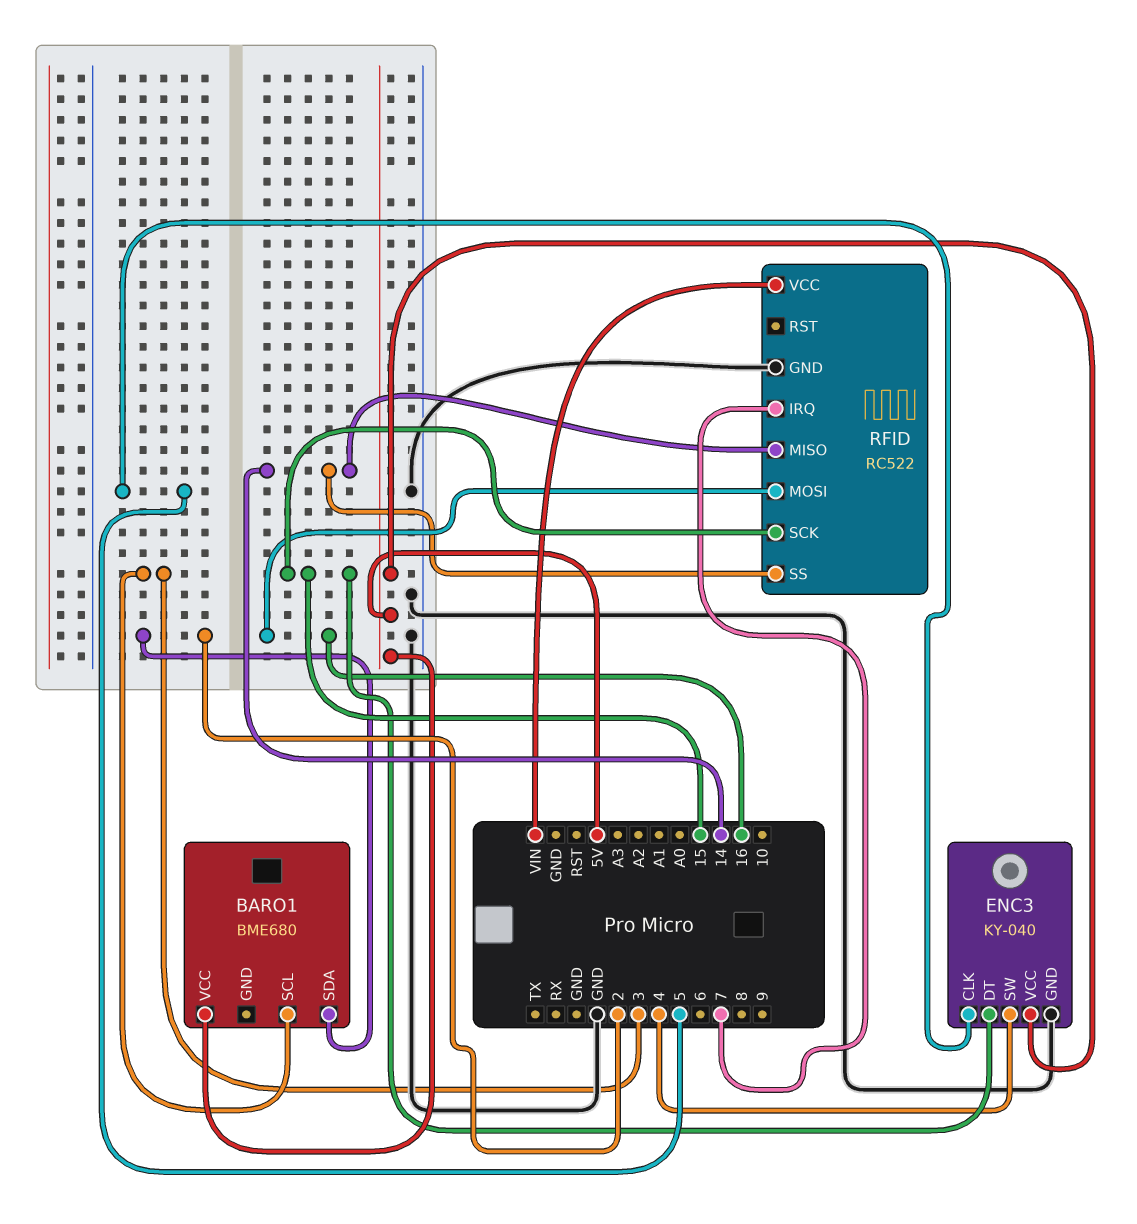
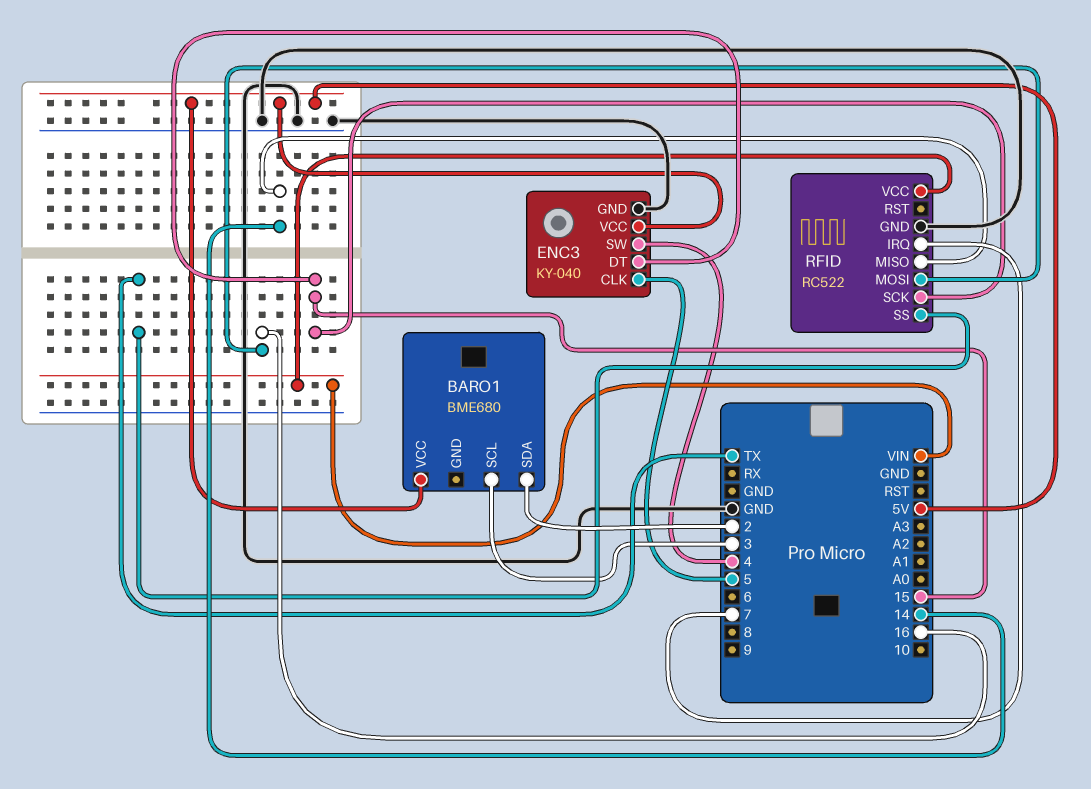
RFID pin SS: 14 -> TX

